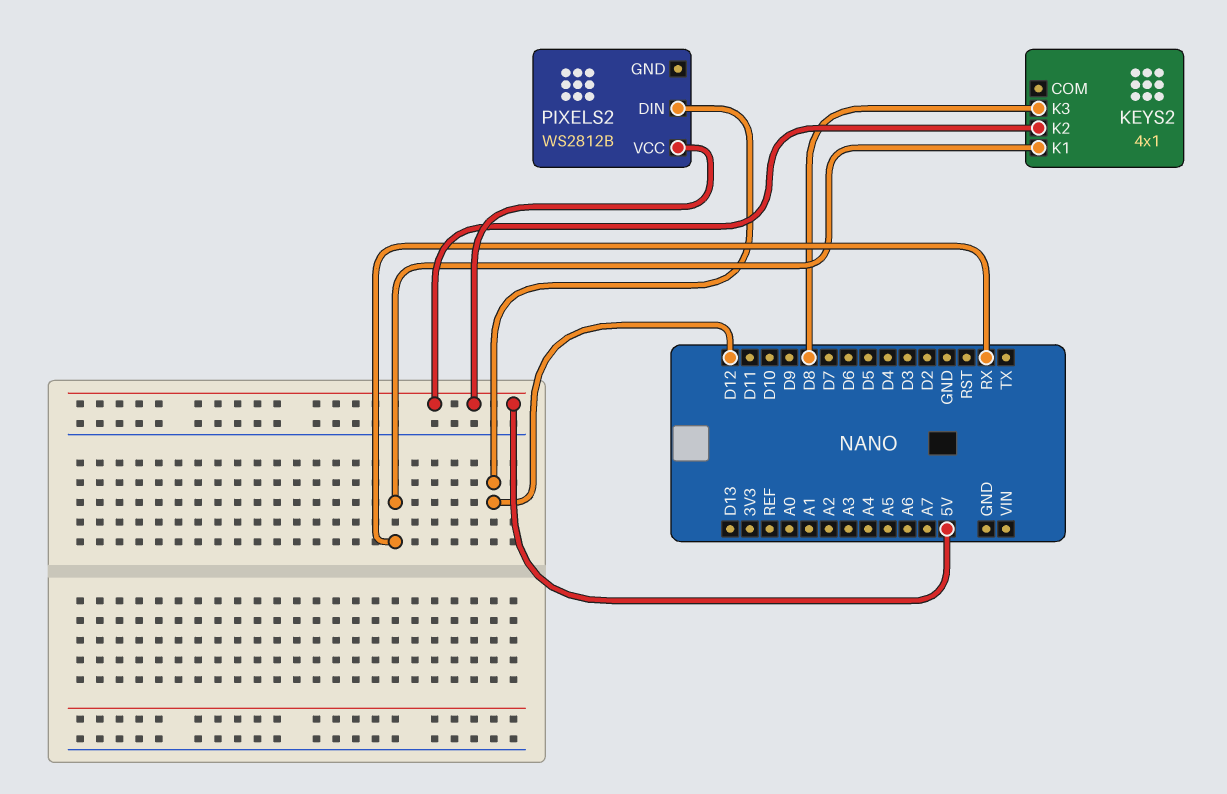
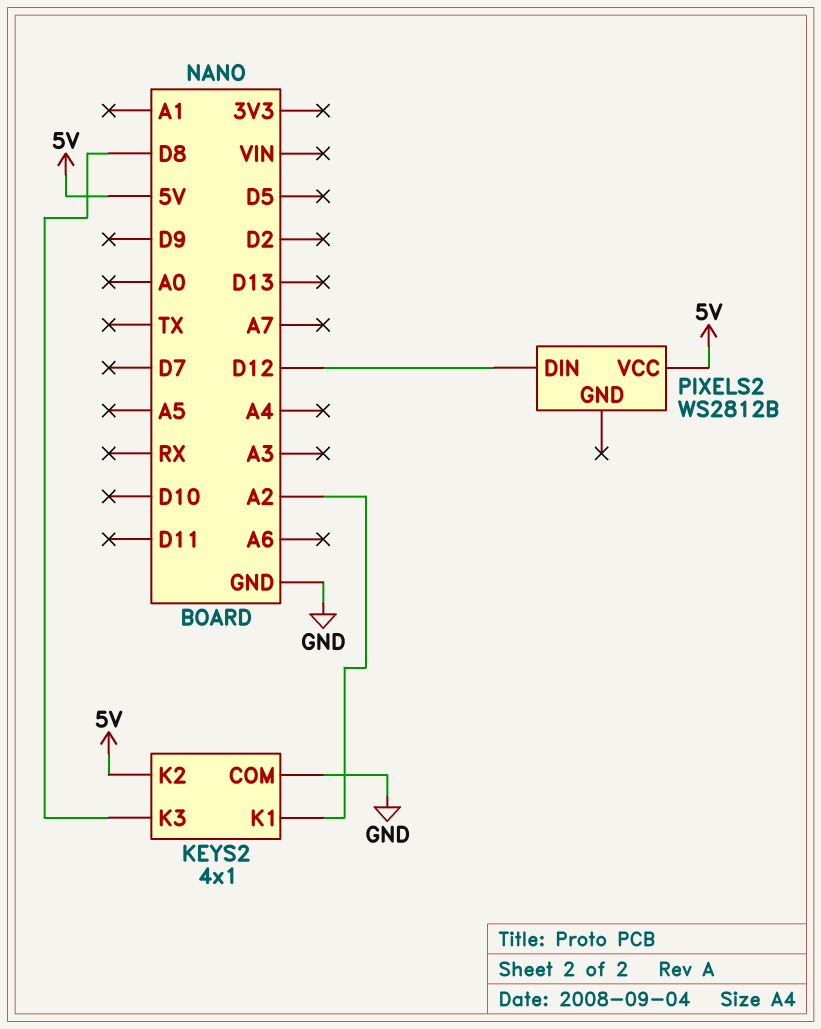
KEYS2 pin COM: none -> GND
KEYS2 pin K1: RX -> A2

